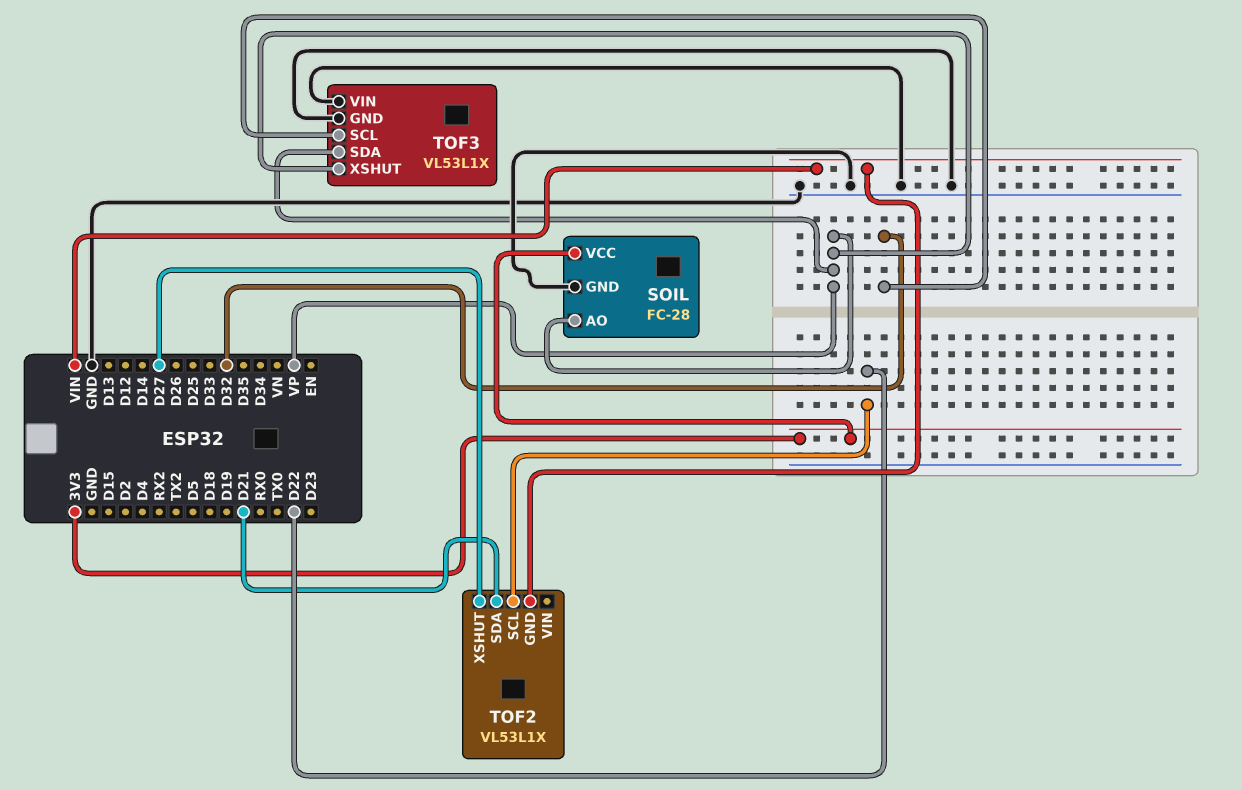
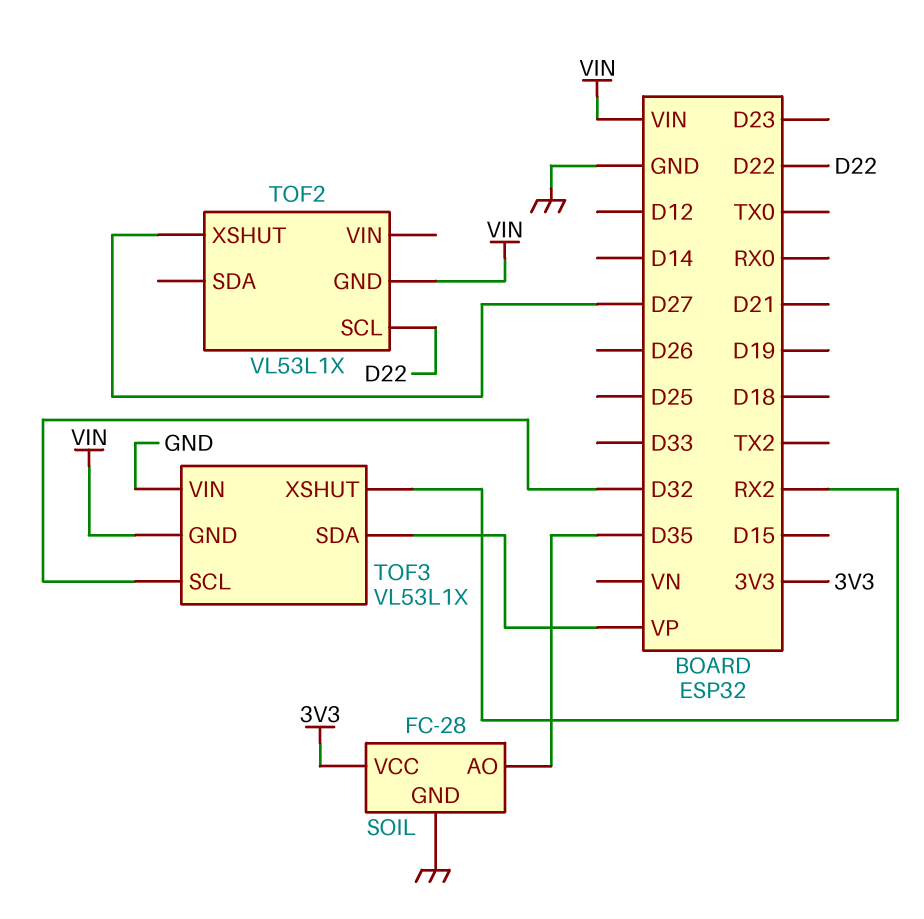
SOIL pin AO: VP -> D35
TOF2 pin SDA: D21 -> none
TOF3 pin GND: GND -> VIN
TOF3 pin XSHUT: VP -> RX2

